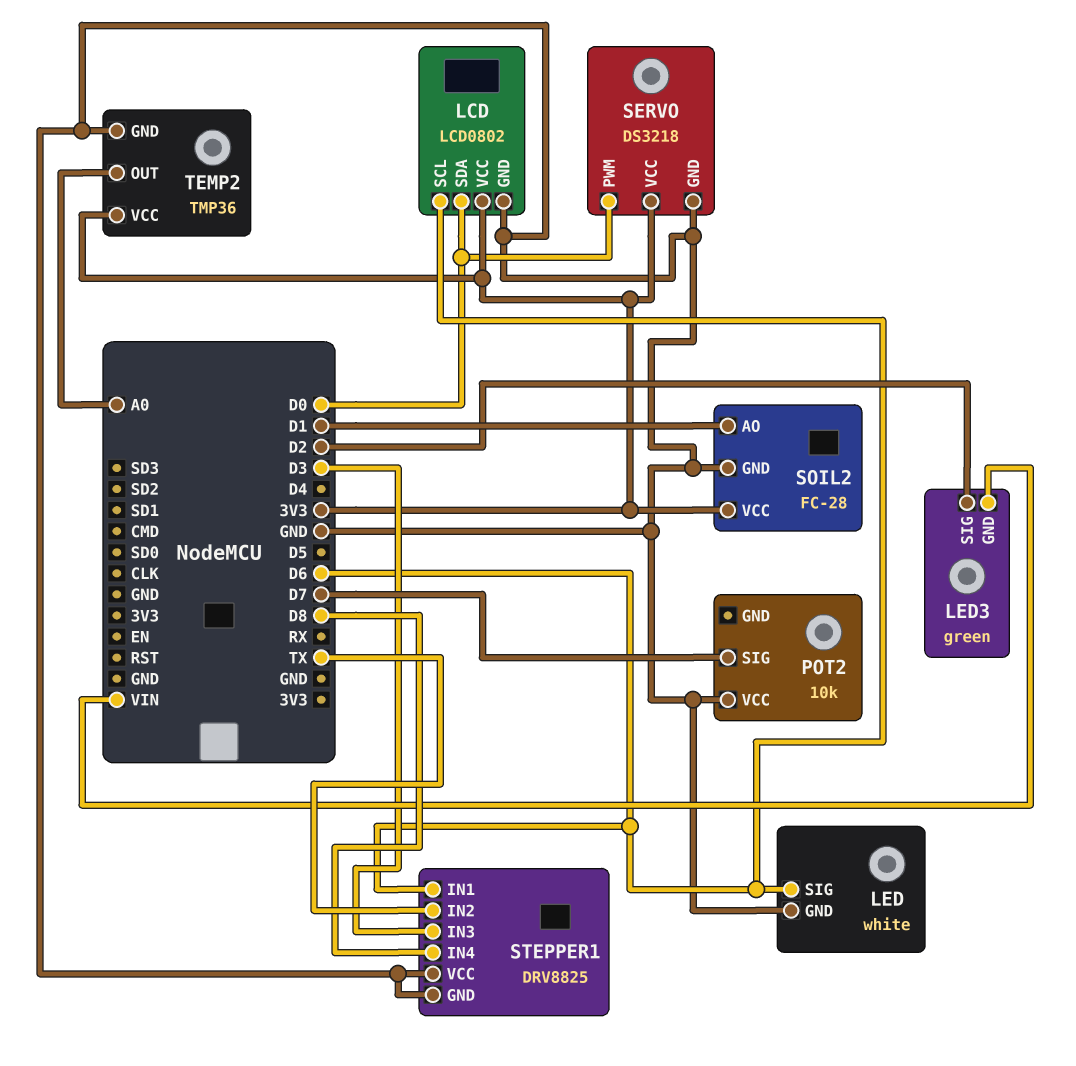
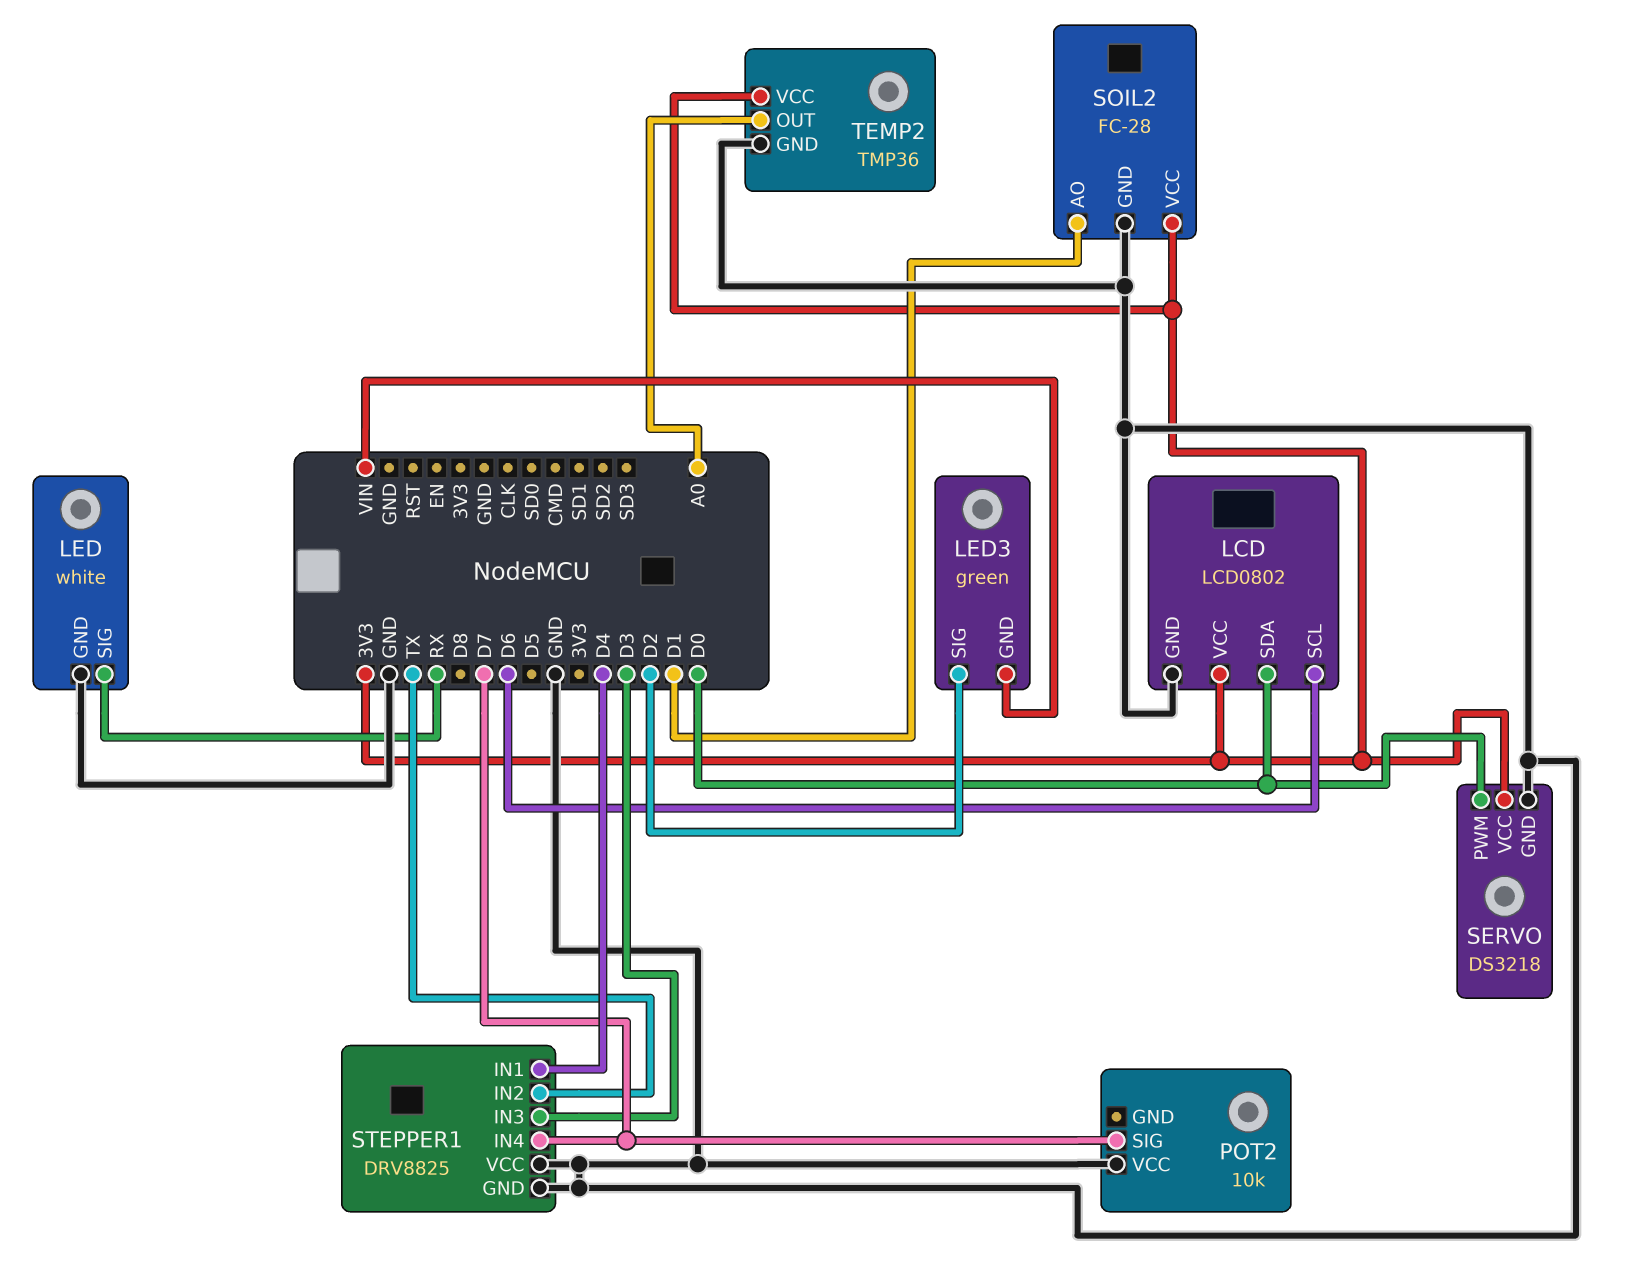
LED pin SIG: D6 -> RX
STEPPER1 pin IN1: D6 -> D4
STEPPER1 pin IN4: D8 -> D7

